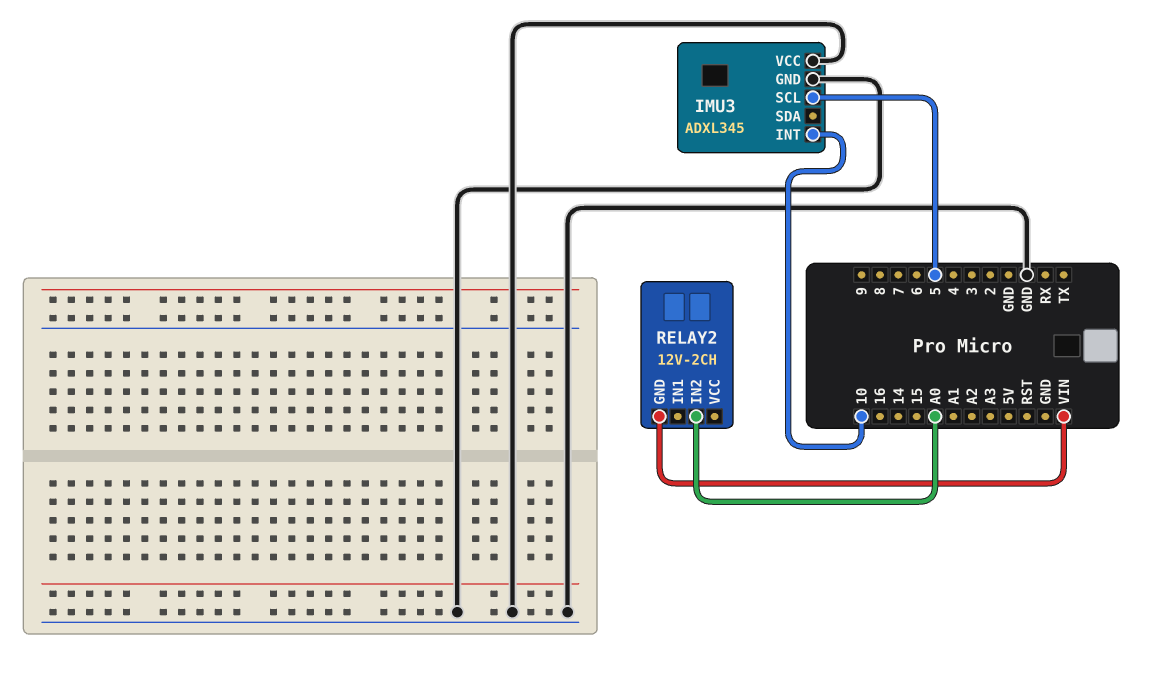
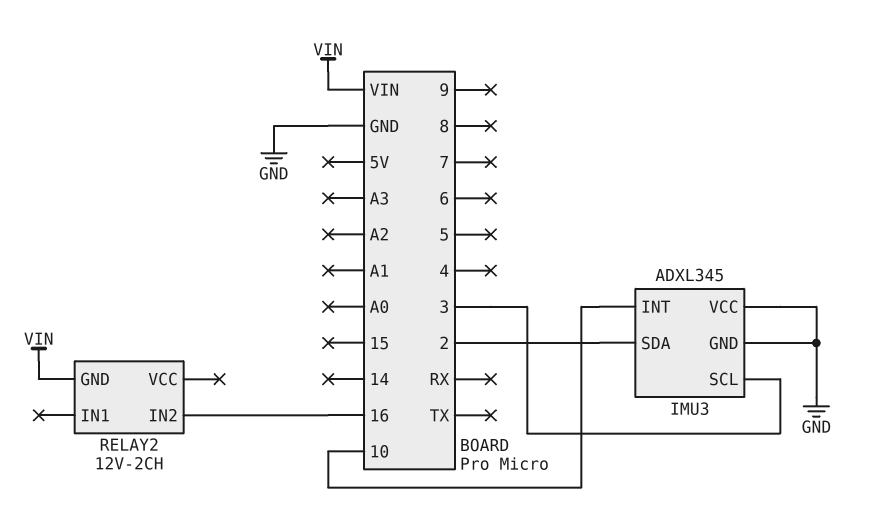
IMU3 pin SCL: 5 -> 3
IMU3 pin SDA: none -> 2
RELAY2 pin IN2: A0 -> 16

